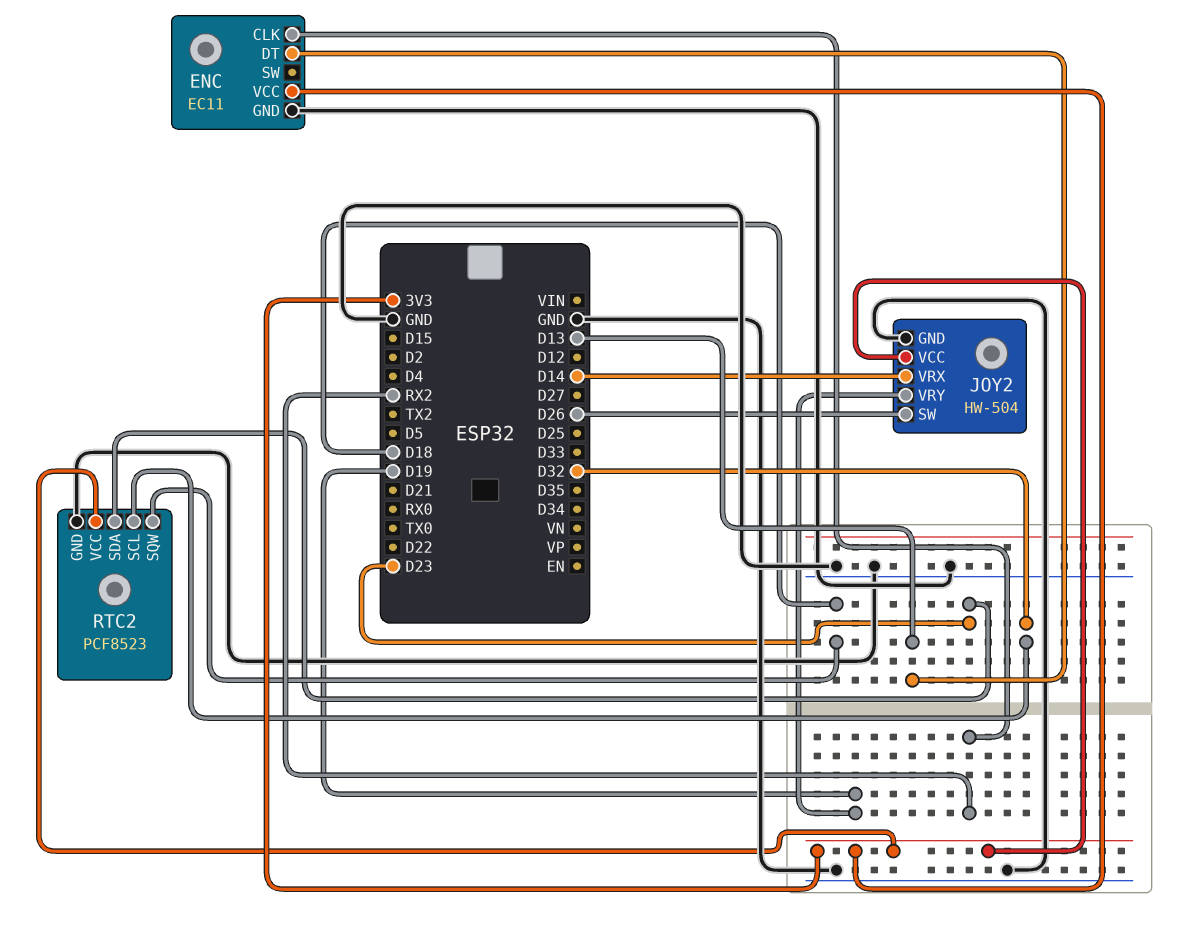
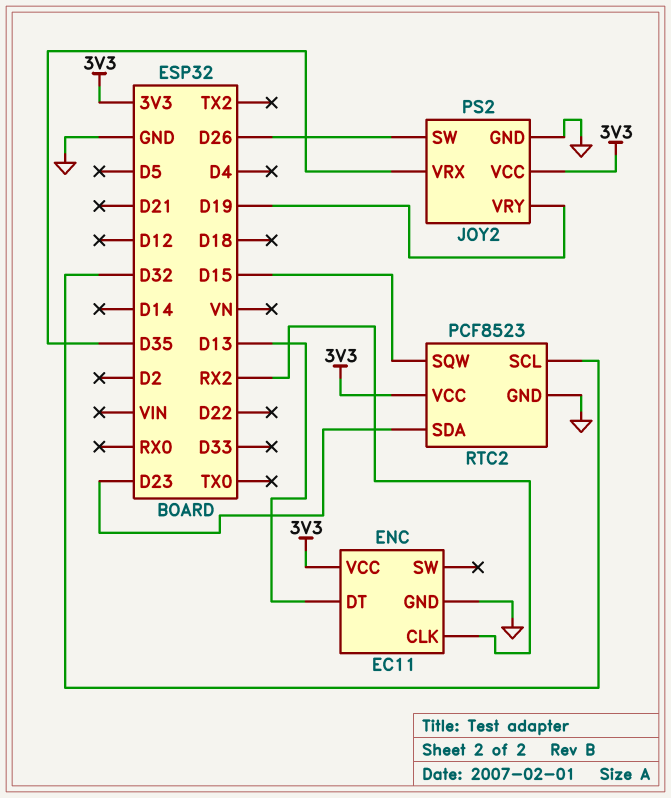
JOY2: HW-504 -> PS2
JOY2 pin VRX: D14 -> D35
RTC2 pin SQW: D18 -> D15

